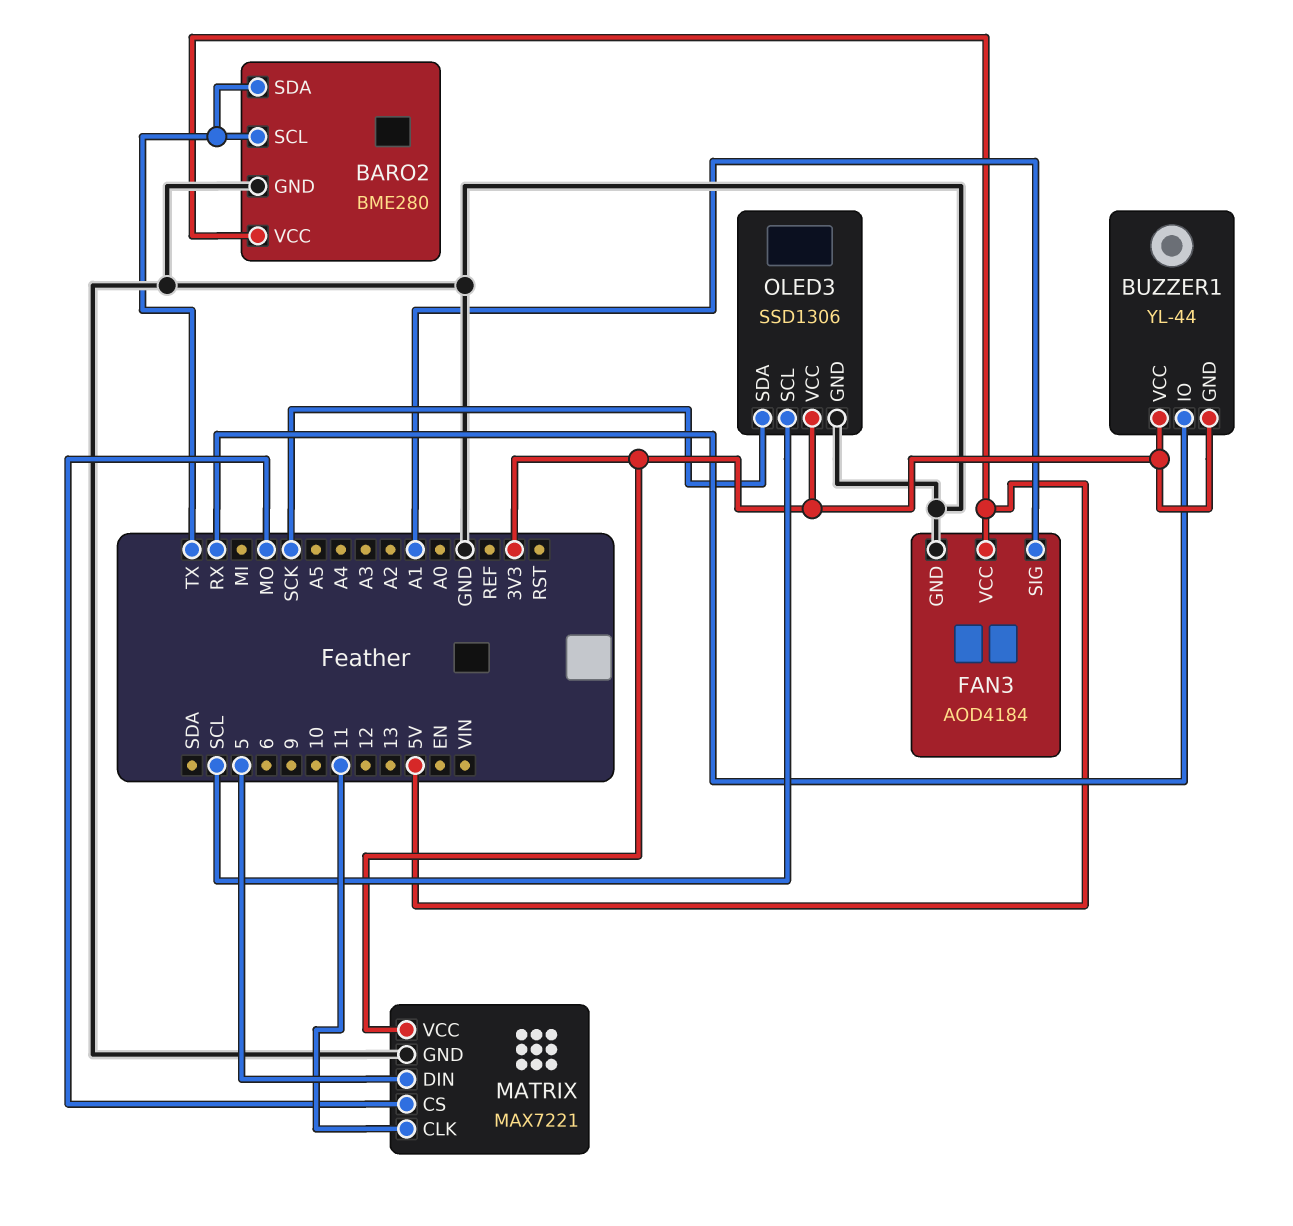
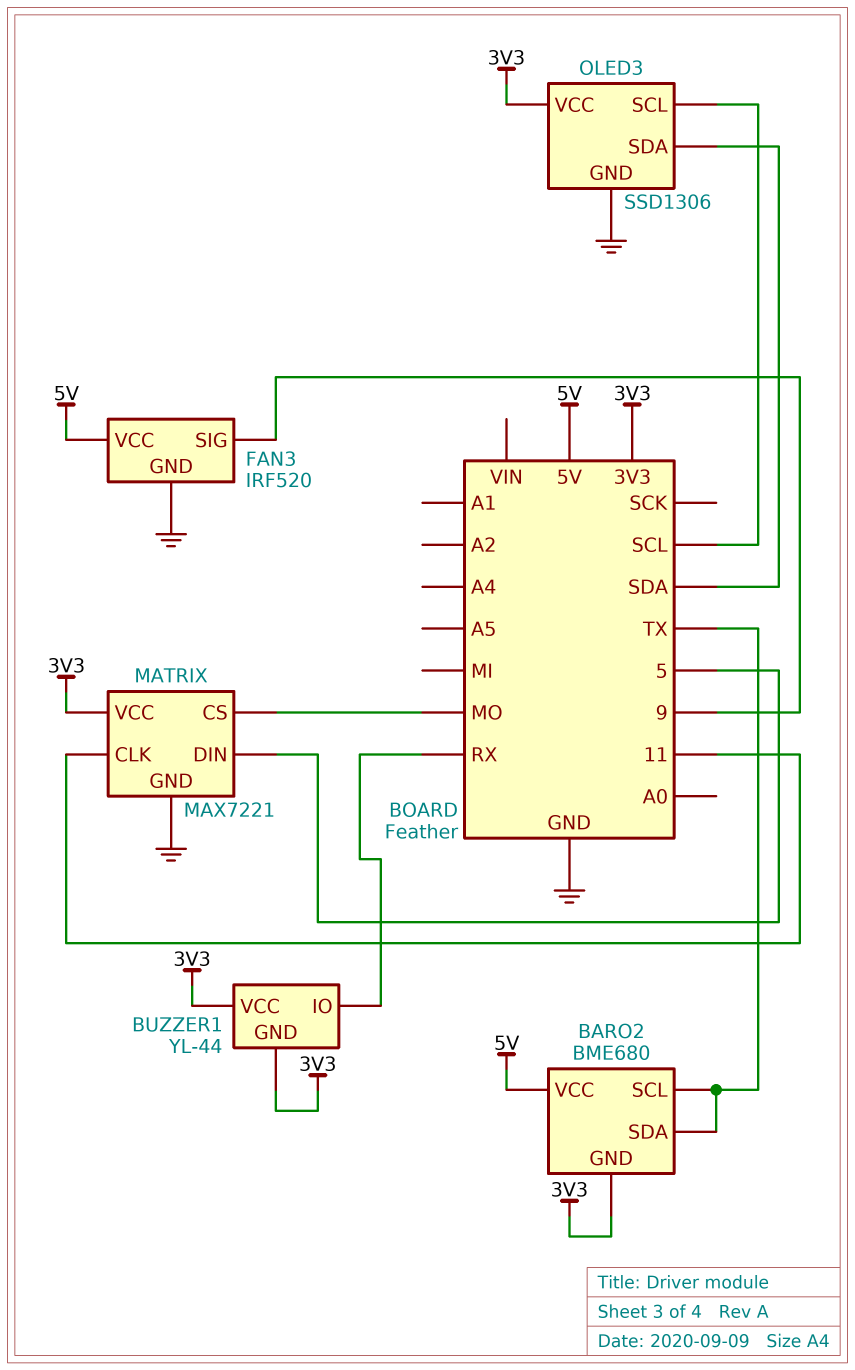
BARO2: BME280 -> BME680
BARO2 pin GND: GND -> 3V3
FAN3: AOD4184 -> IRF520
FAN3 pin SIG: A1 -> 9
OLED3 pin SDA: SCK -> SDA

